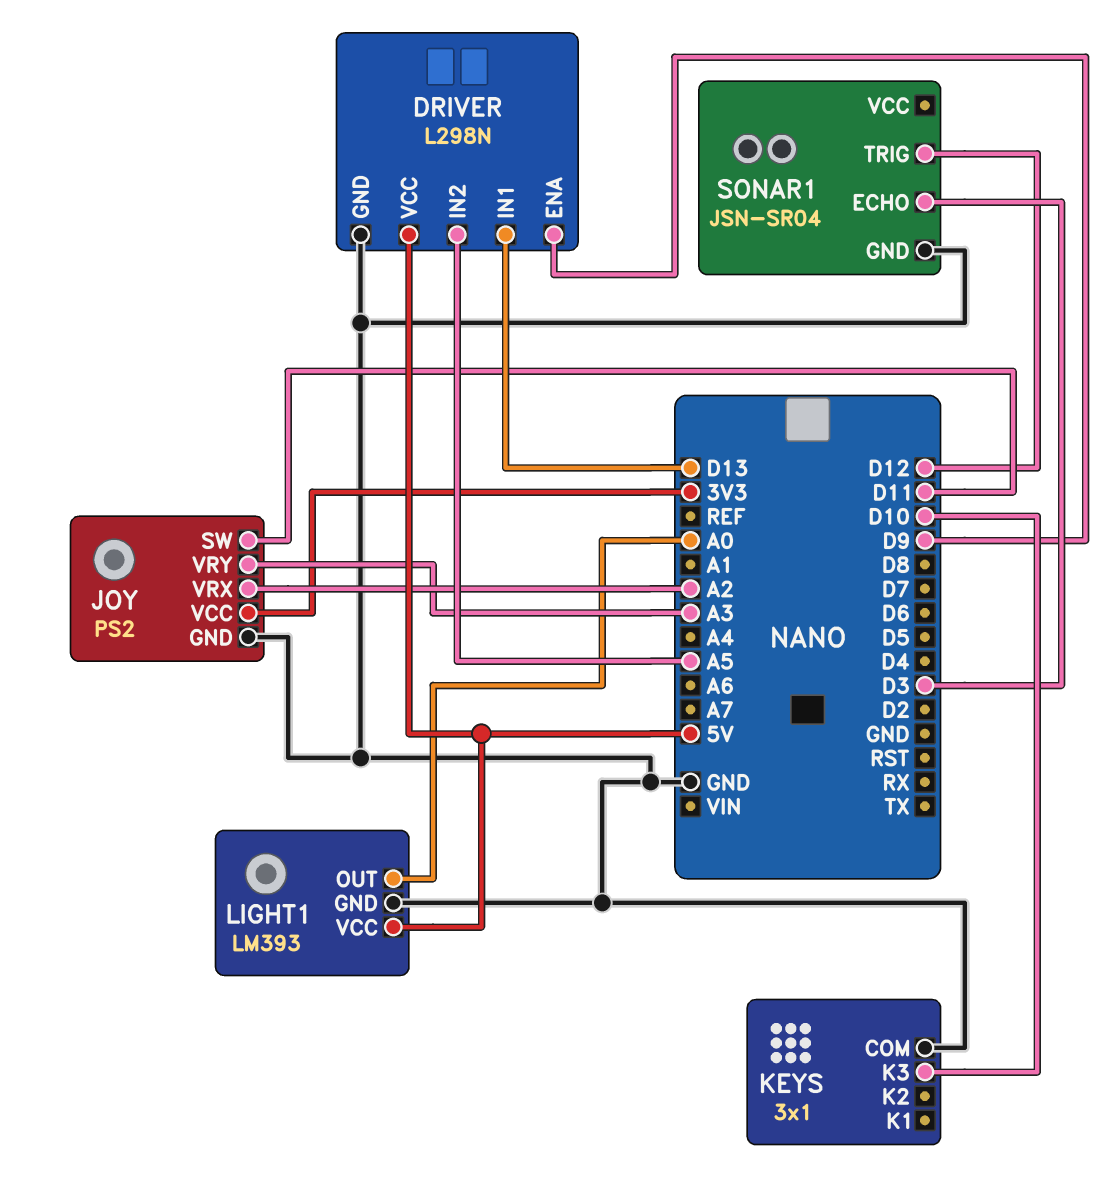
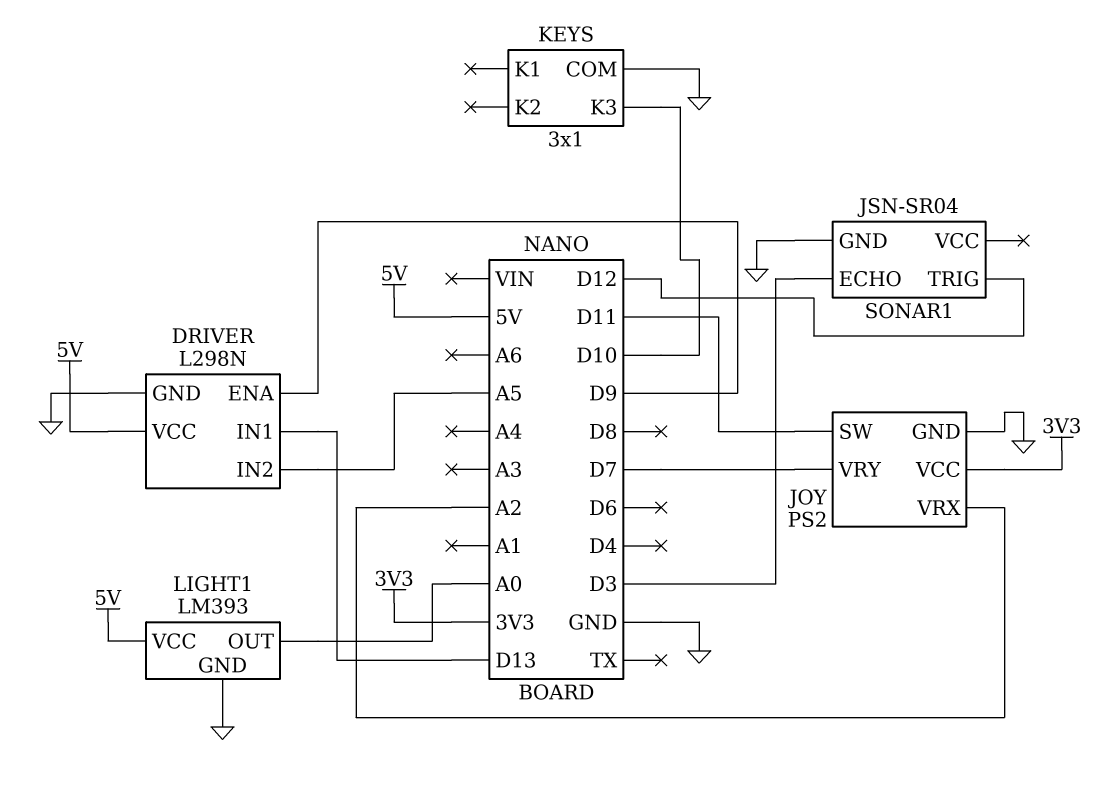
JOY pin VRY: A3 -> D7

